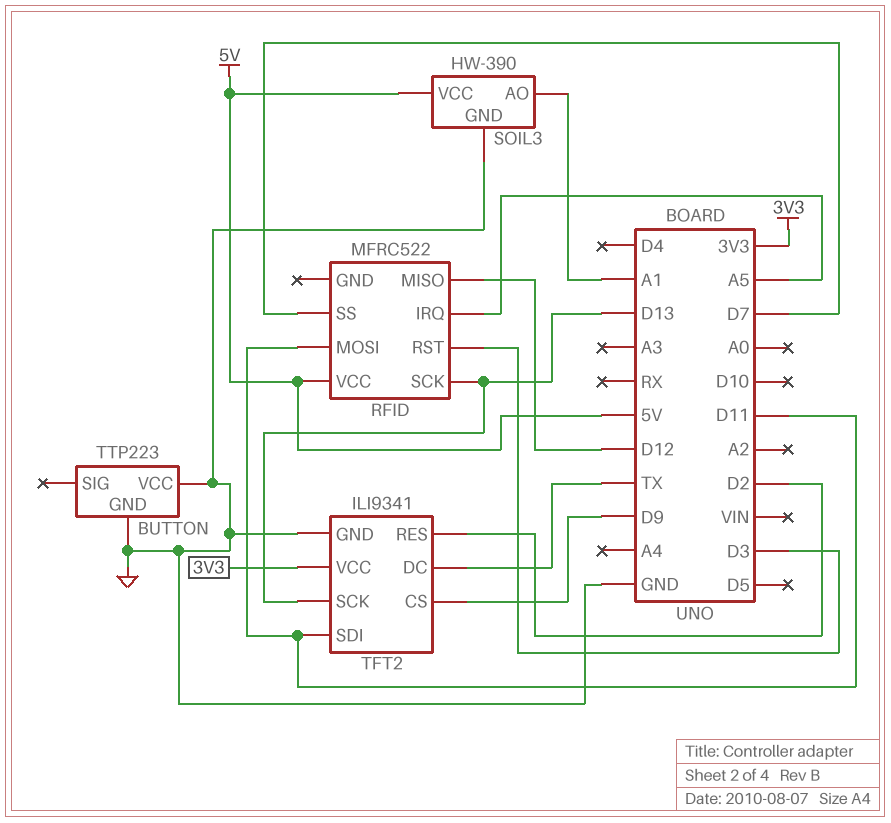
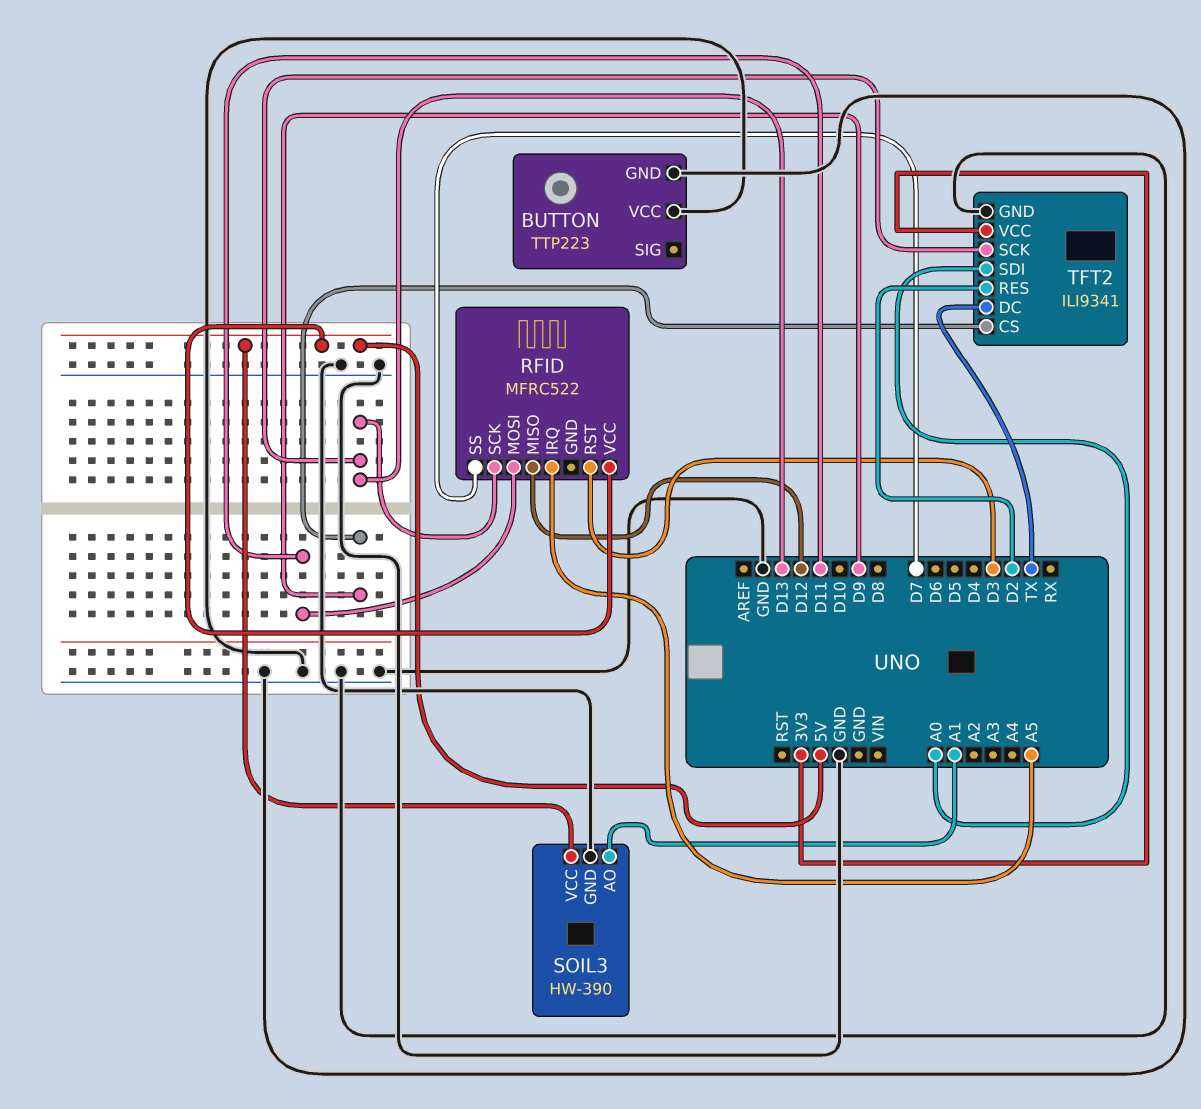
TFT2 pin SDI: D11 -> A0

